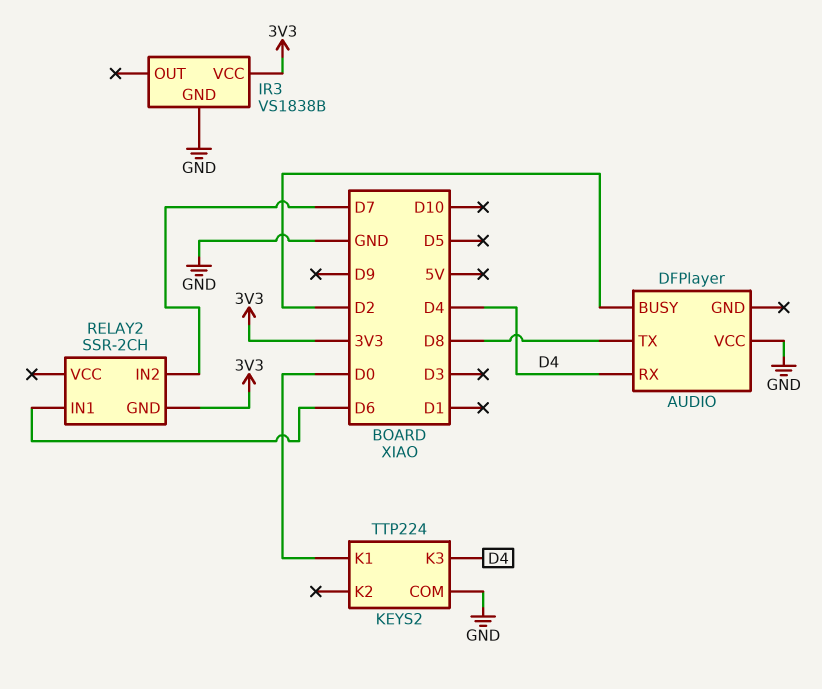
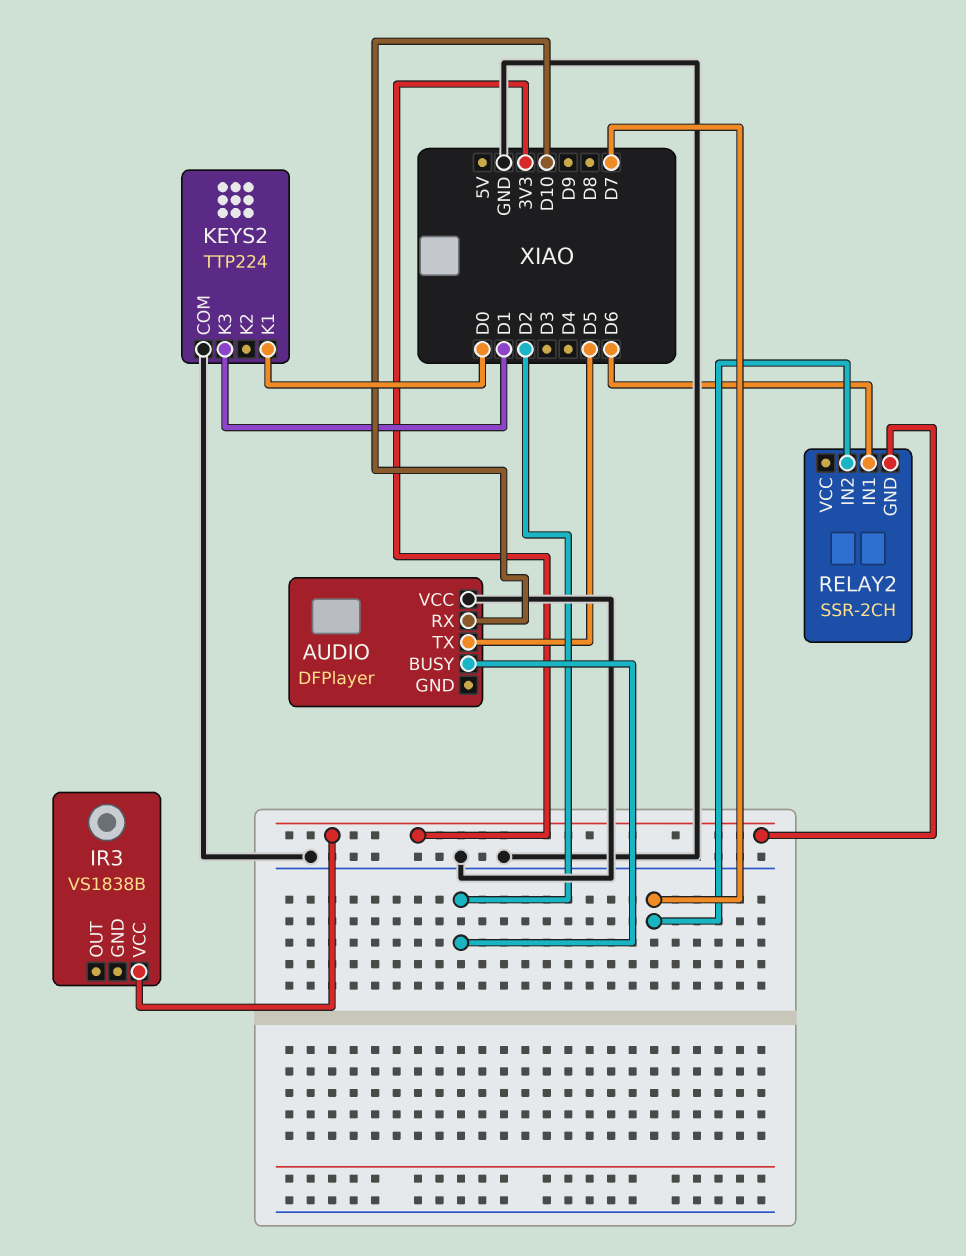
AUDIO pin RX: D4 -> D10
AUDIO pin TX: D8 -> D5
IR3 pin GND: GND -> none
KEYS2 pin K3: D4 -> D1

